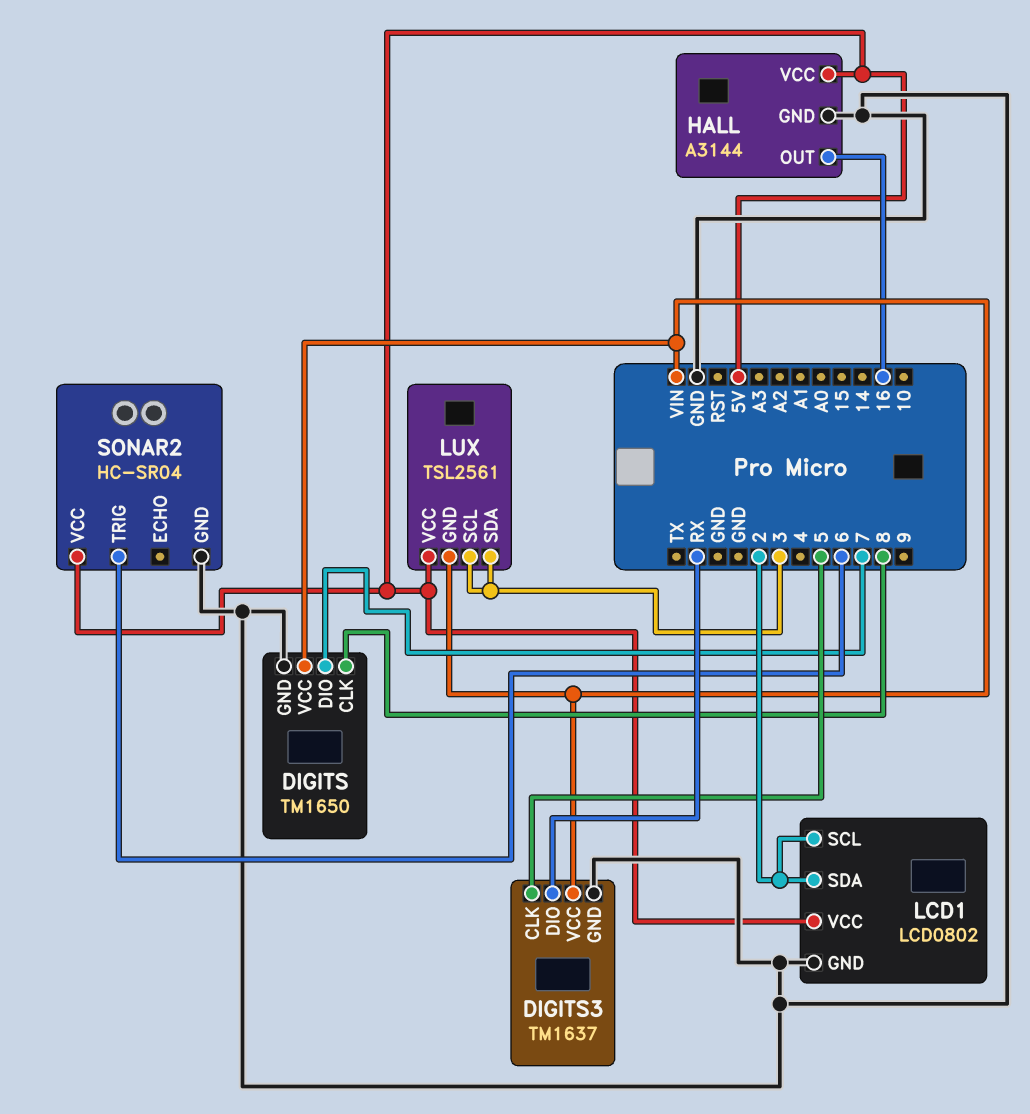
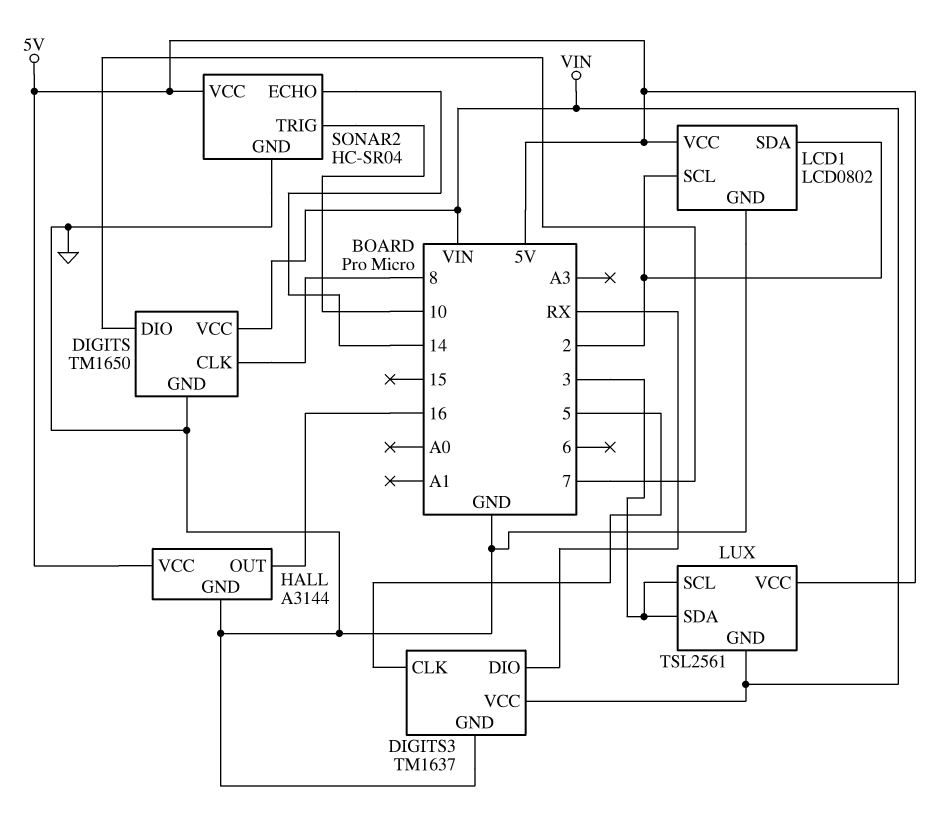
SONAR2 pin ECHO: none -> 14
SONAR2 pin TRIG: 6 -> 10

